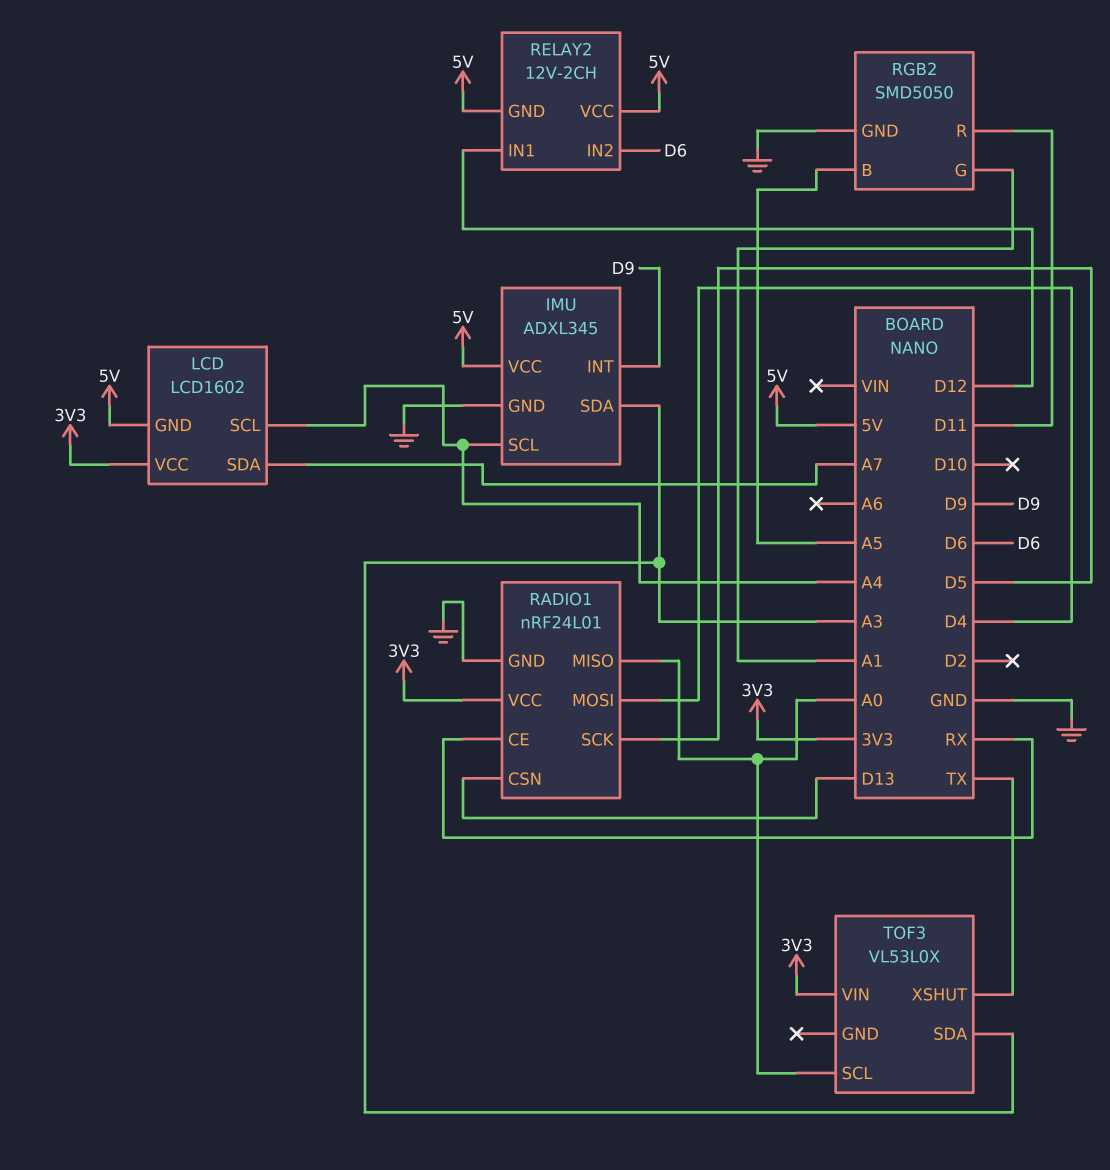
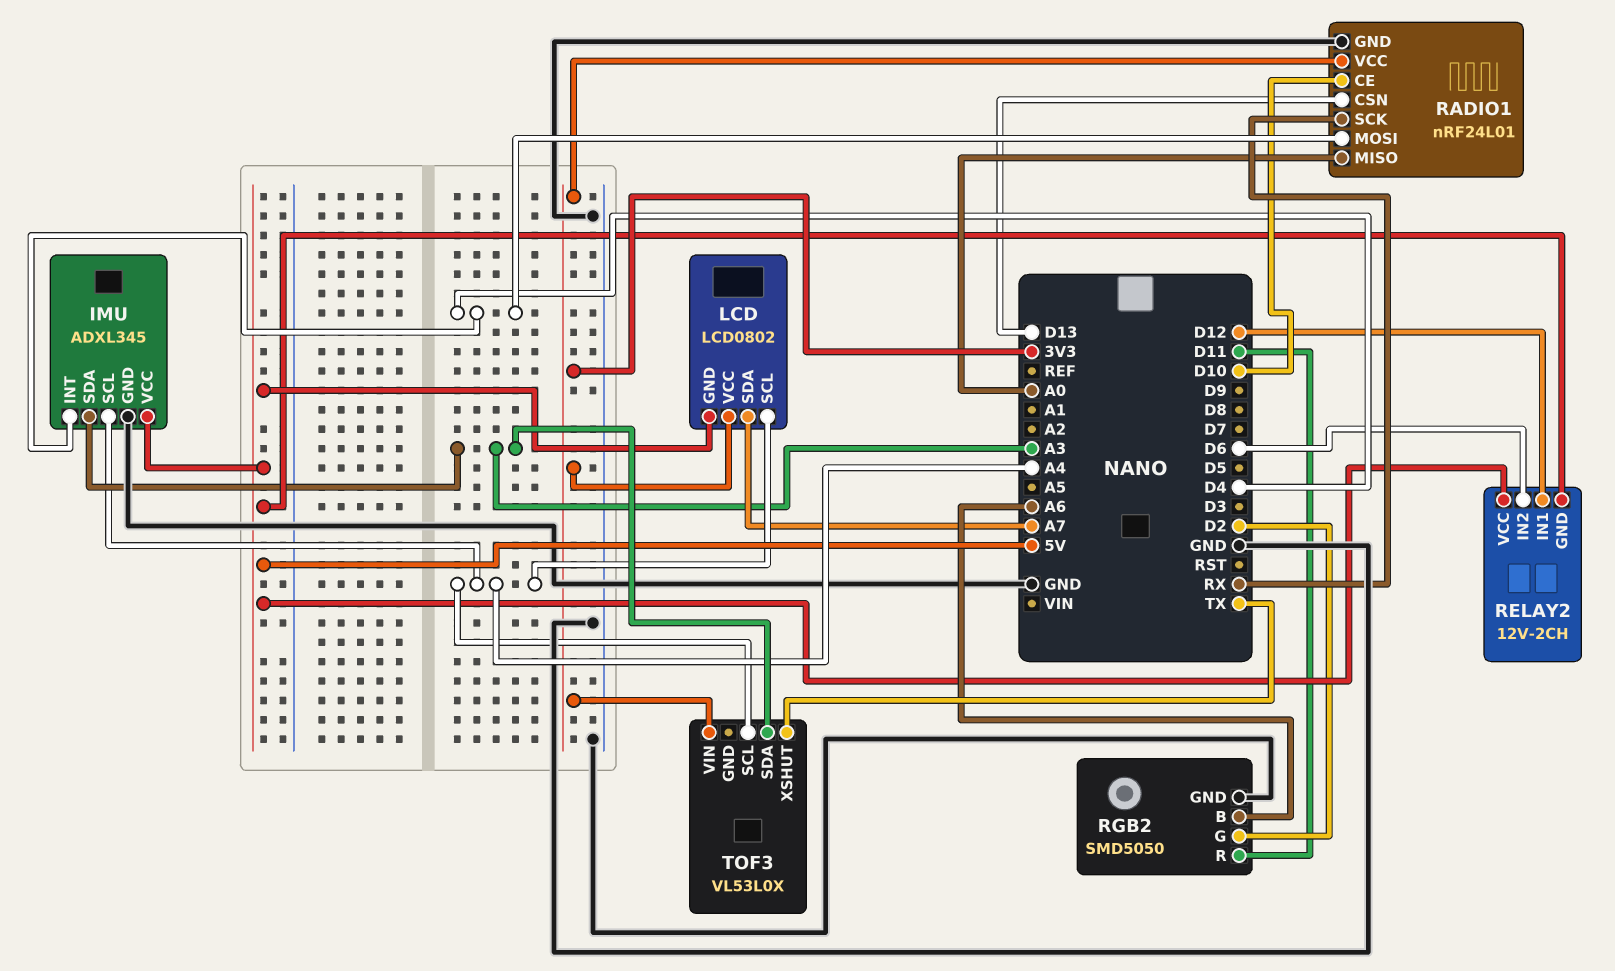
IMU pin INT: D9 -> D4
LCD: LCD1602 -> LCD0802
RADIO1 pin CE: RX -> D10
RADIO1 pin SCK: D5 -> RX
RGB2 pin B: A5 -> A6
RGB2 pin G: A1 -> D2
TOF3 pin SCL: A0 -> A4

